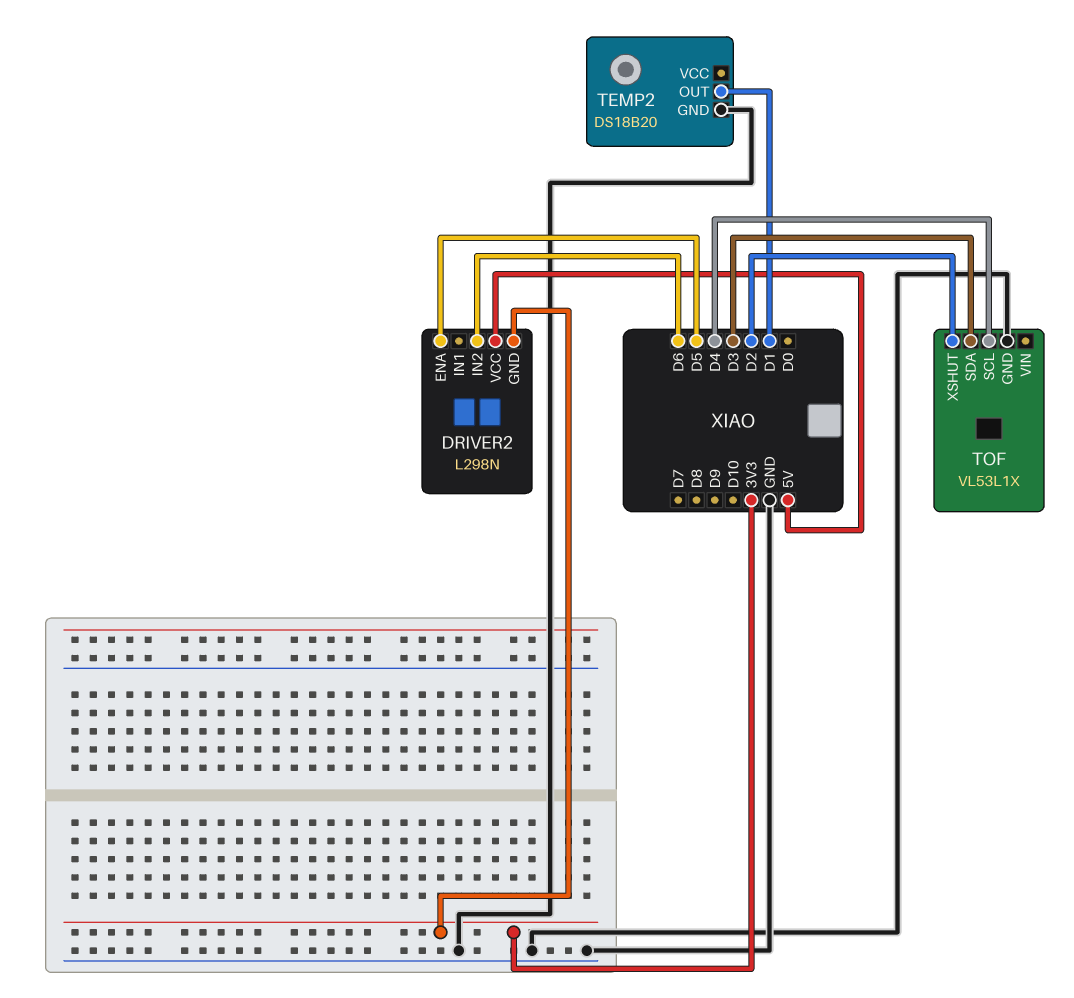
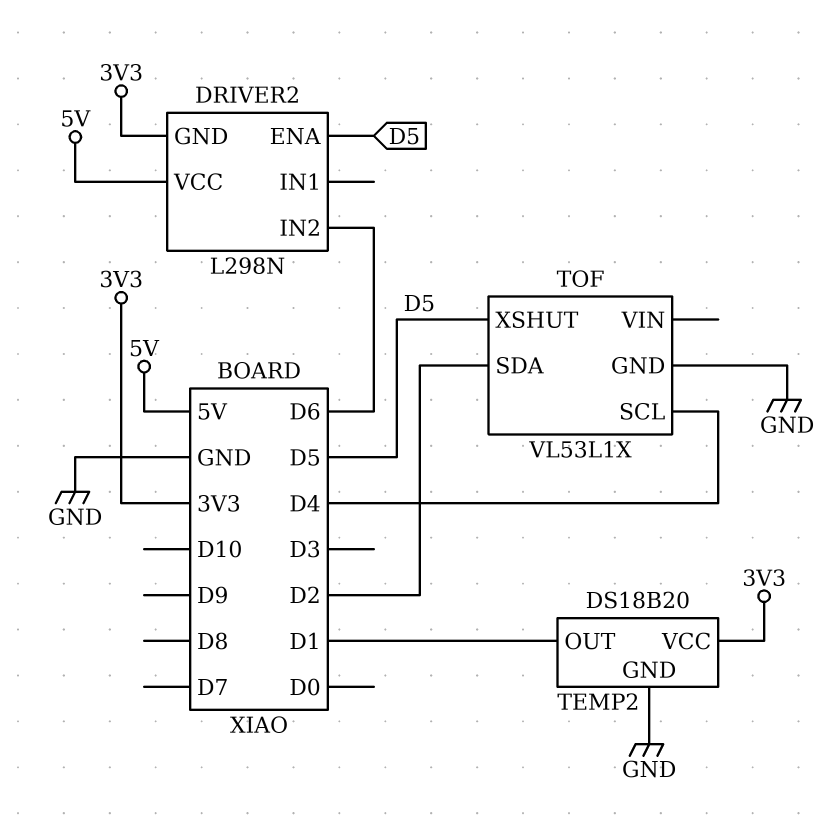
TEMP2 pin VCC: none -> 3V3
TOF pin SDA: D3 -> D2
TOF pin XSHUT: D2 -> D5

